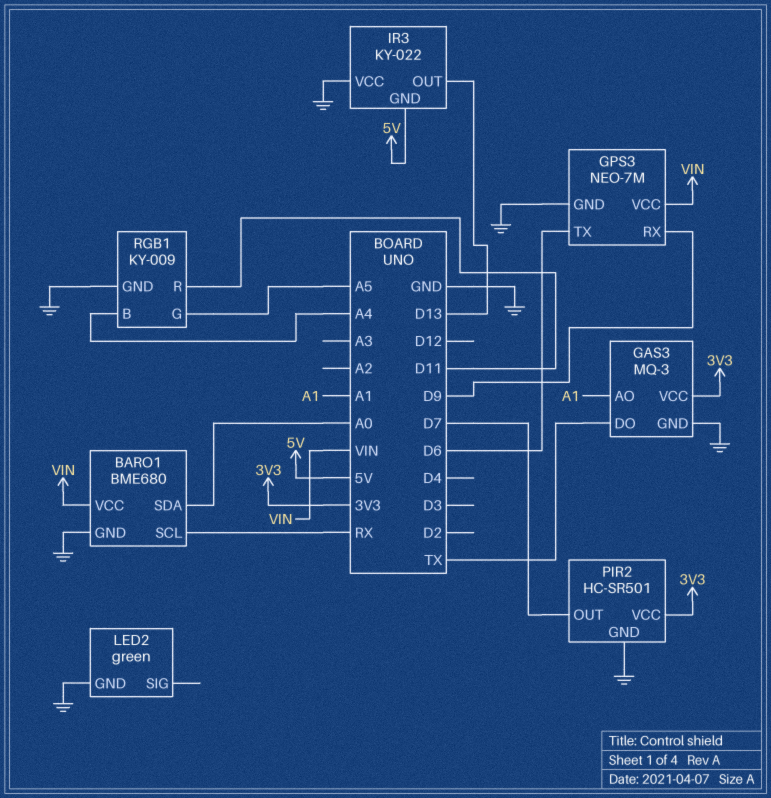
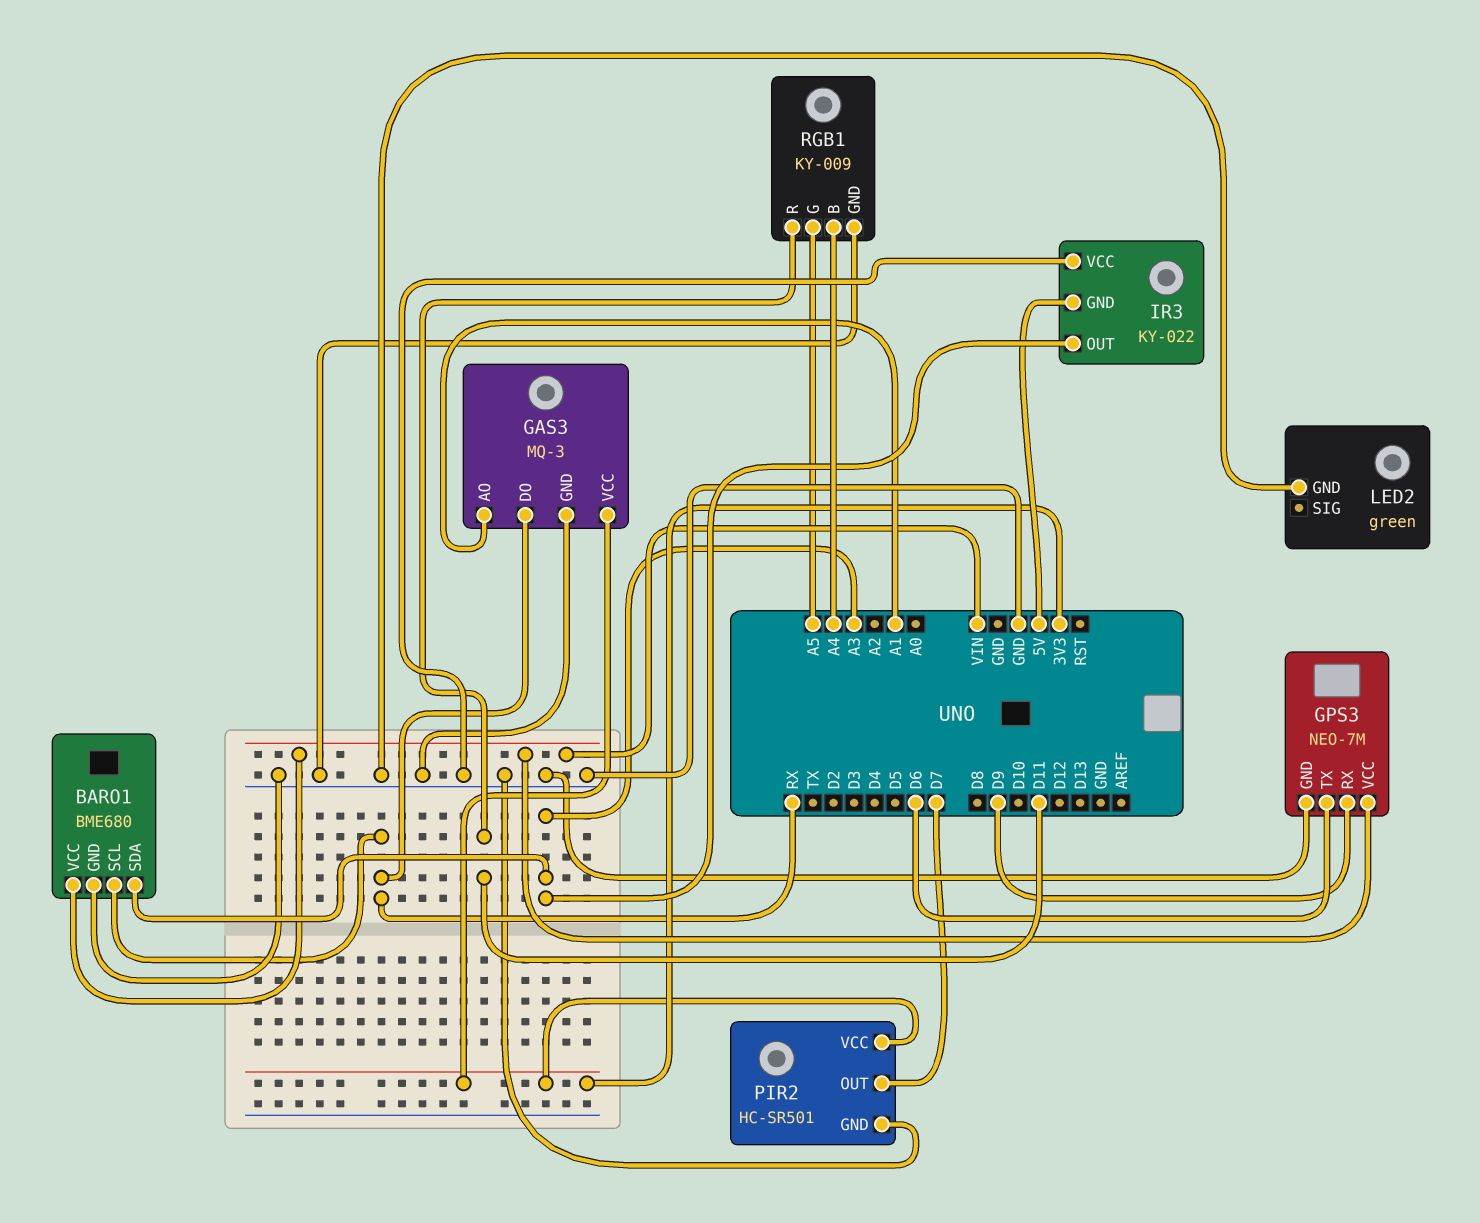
BARO1 pin SDA: A0 -> A3
GAS3 pin DO: TX -> RX
IR3 pin OUT: D13 -> A3

